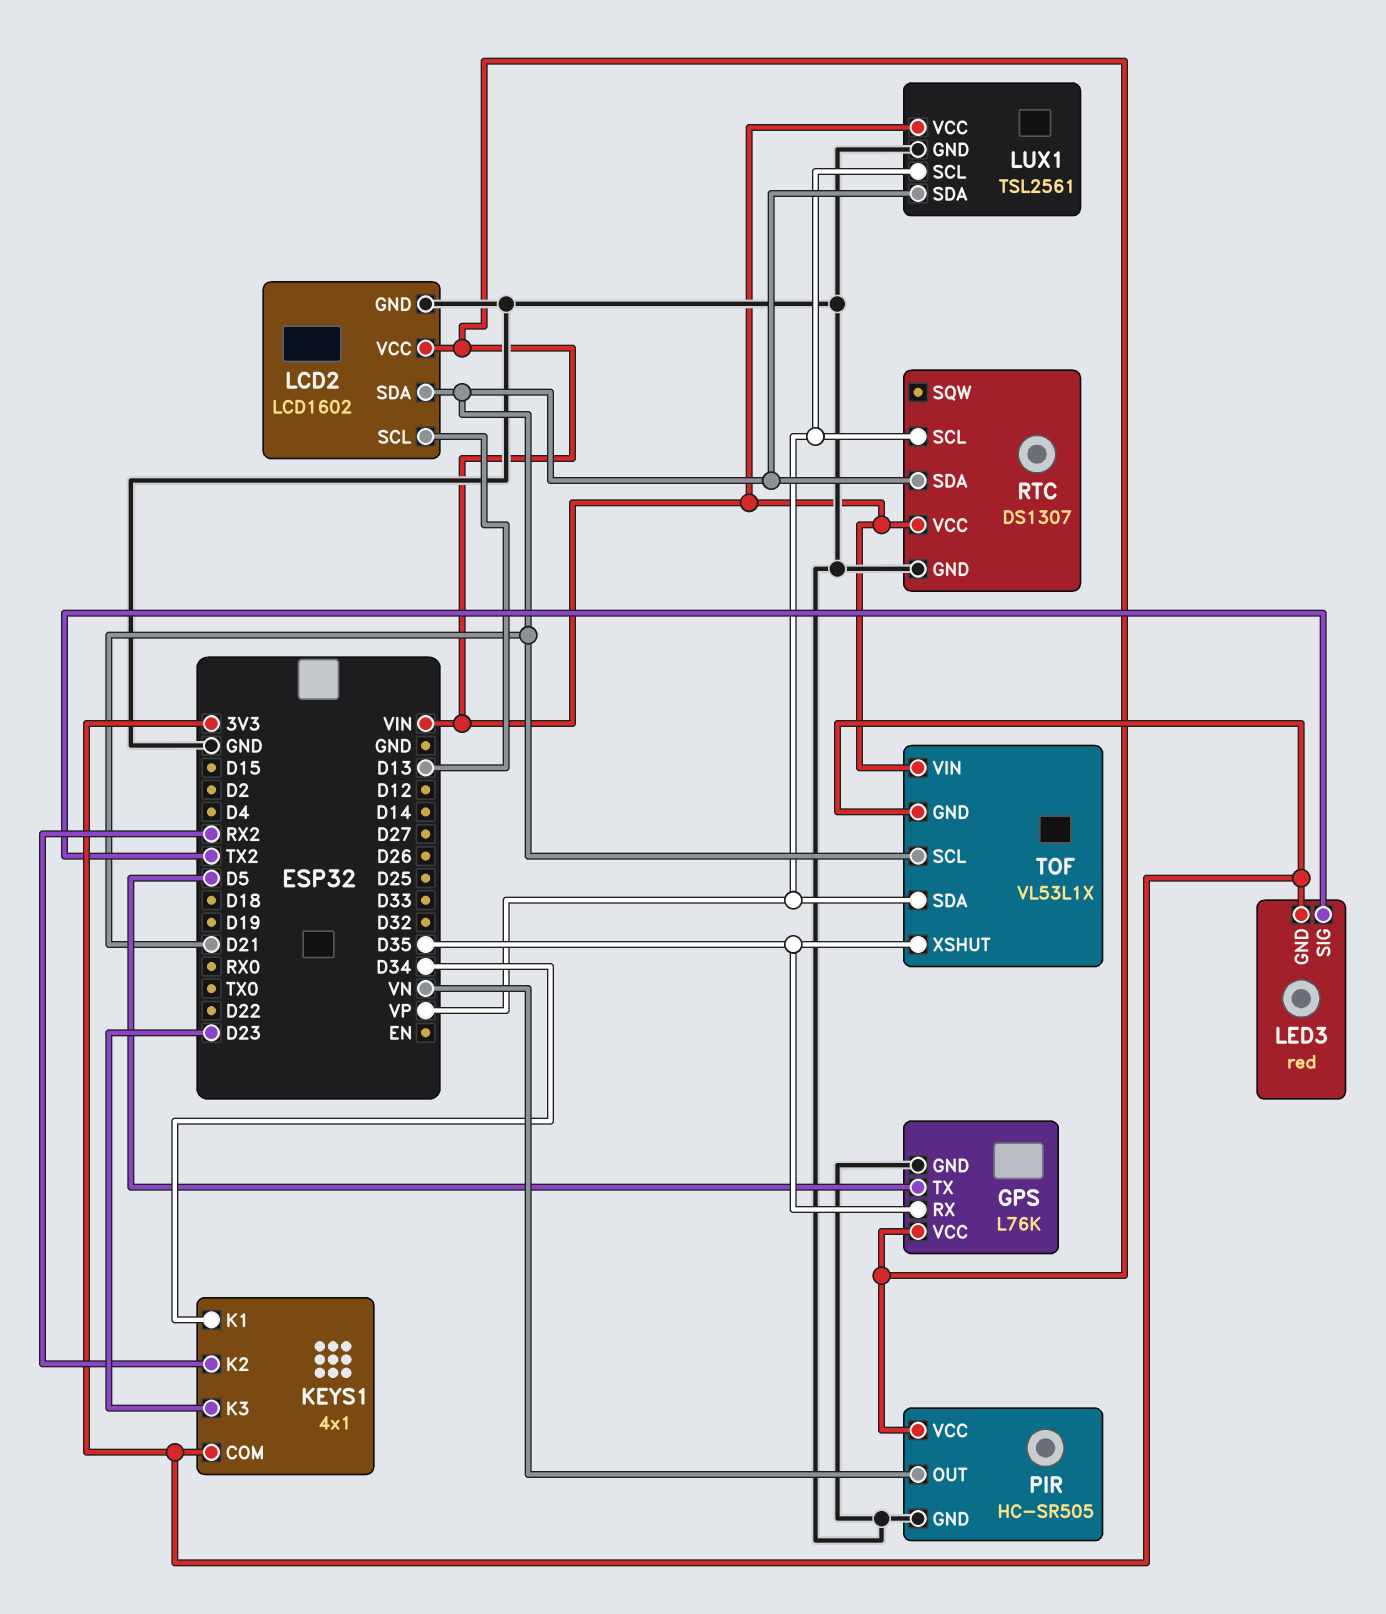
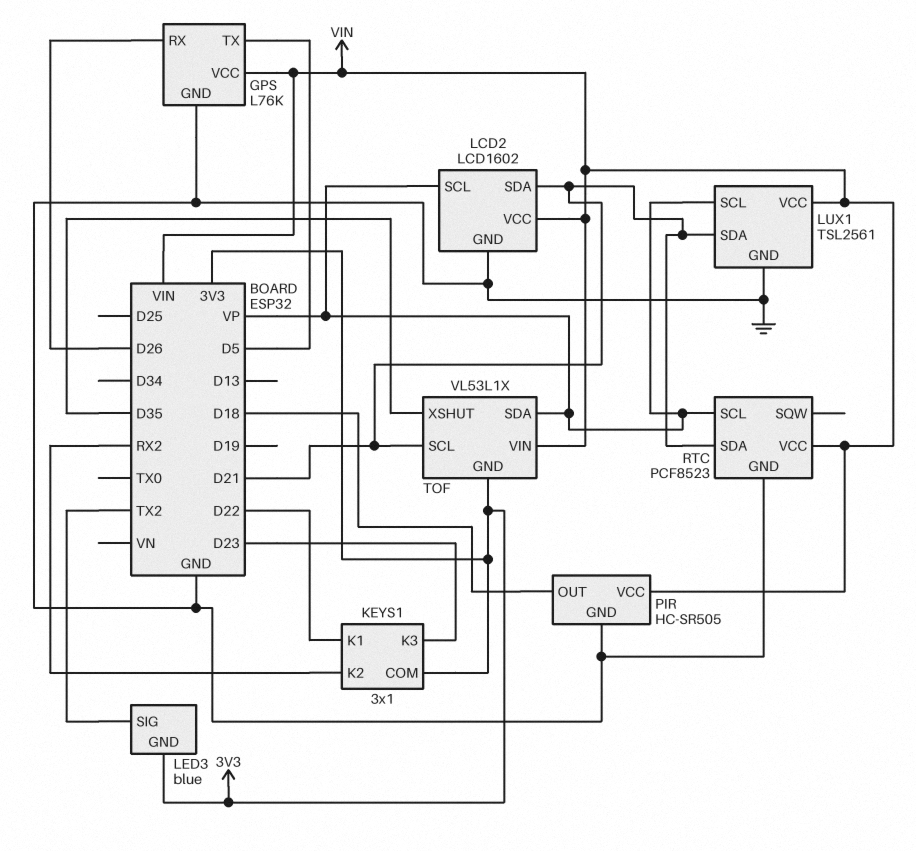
GPS pin RX: D35 -> D26
KEYS1: 4x1 -> 3x1
KEYS1 pin K1: D34 -> D22
LCD2 pin SCL: D13 -> VP
LED3: red -> blue
PIR pin OUT: VN -> D18
RTC: DS1307 -> PCF8523

